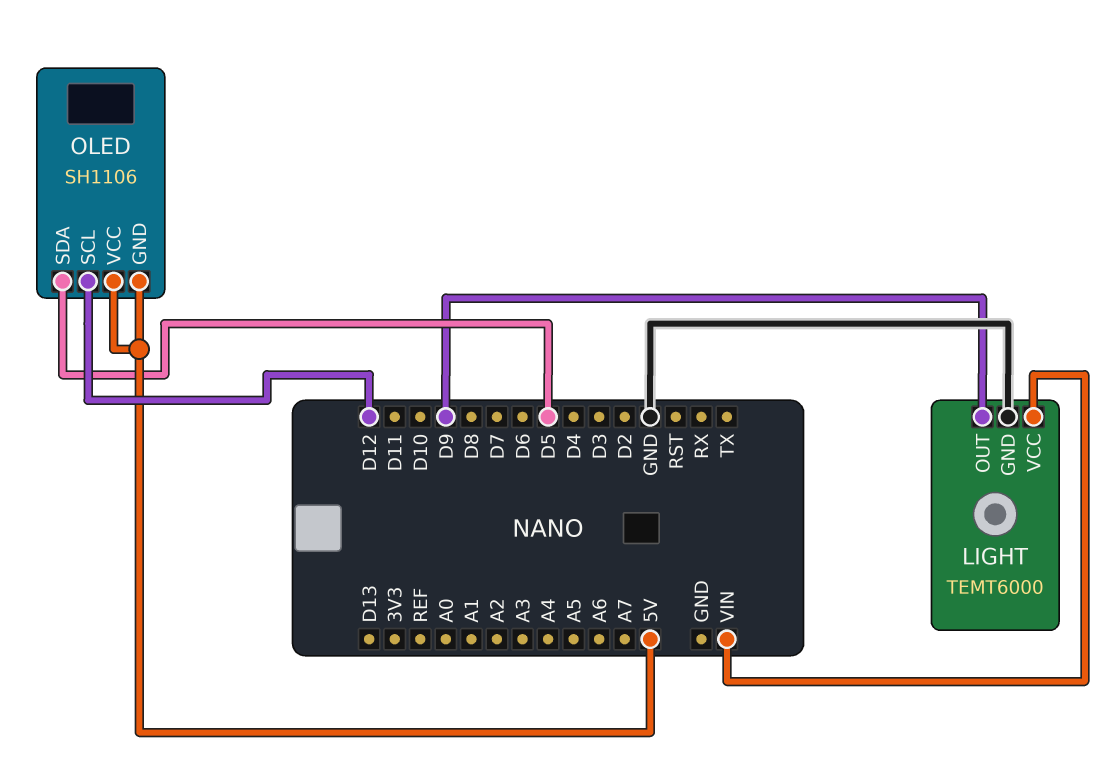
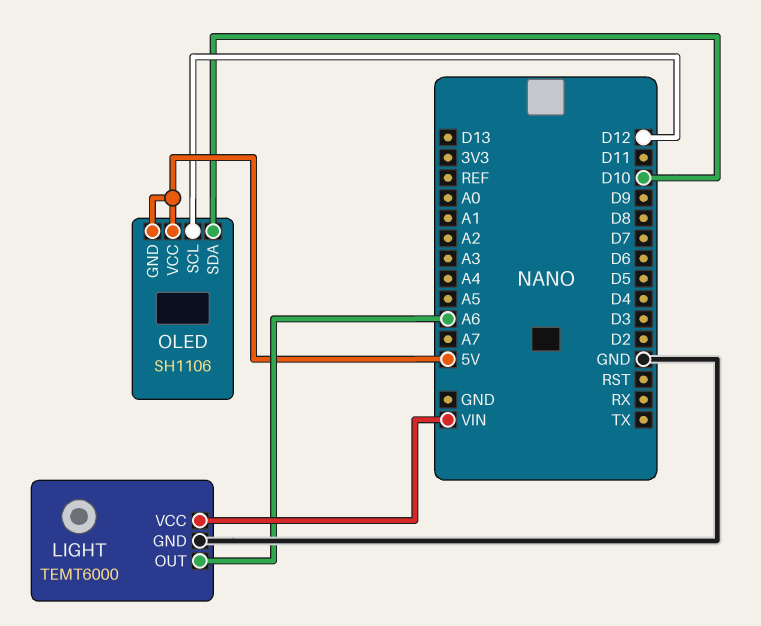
LIGHT pin OUT: D9 -> A6
OLED pin SDA: D5 -> D10

